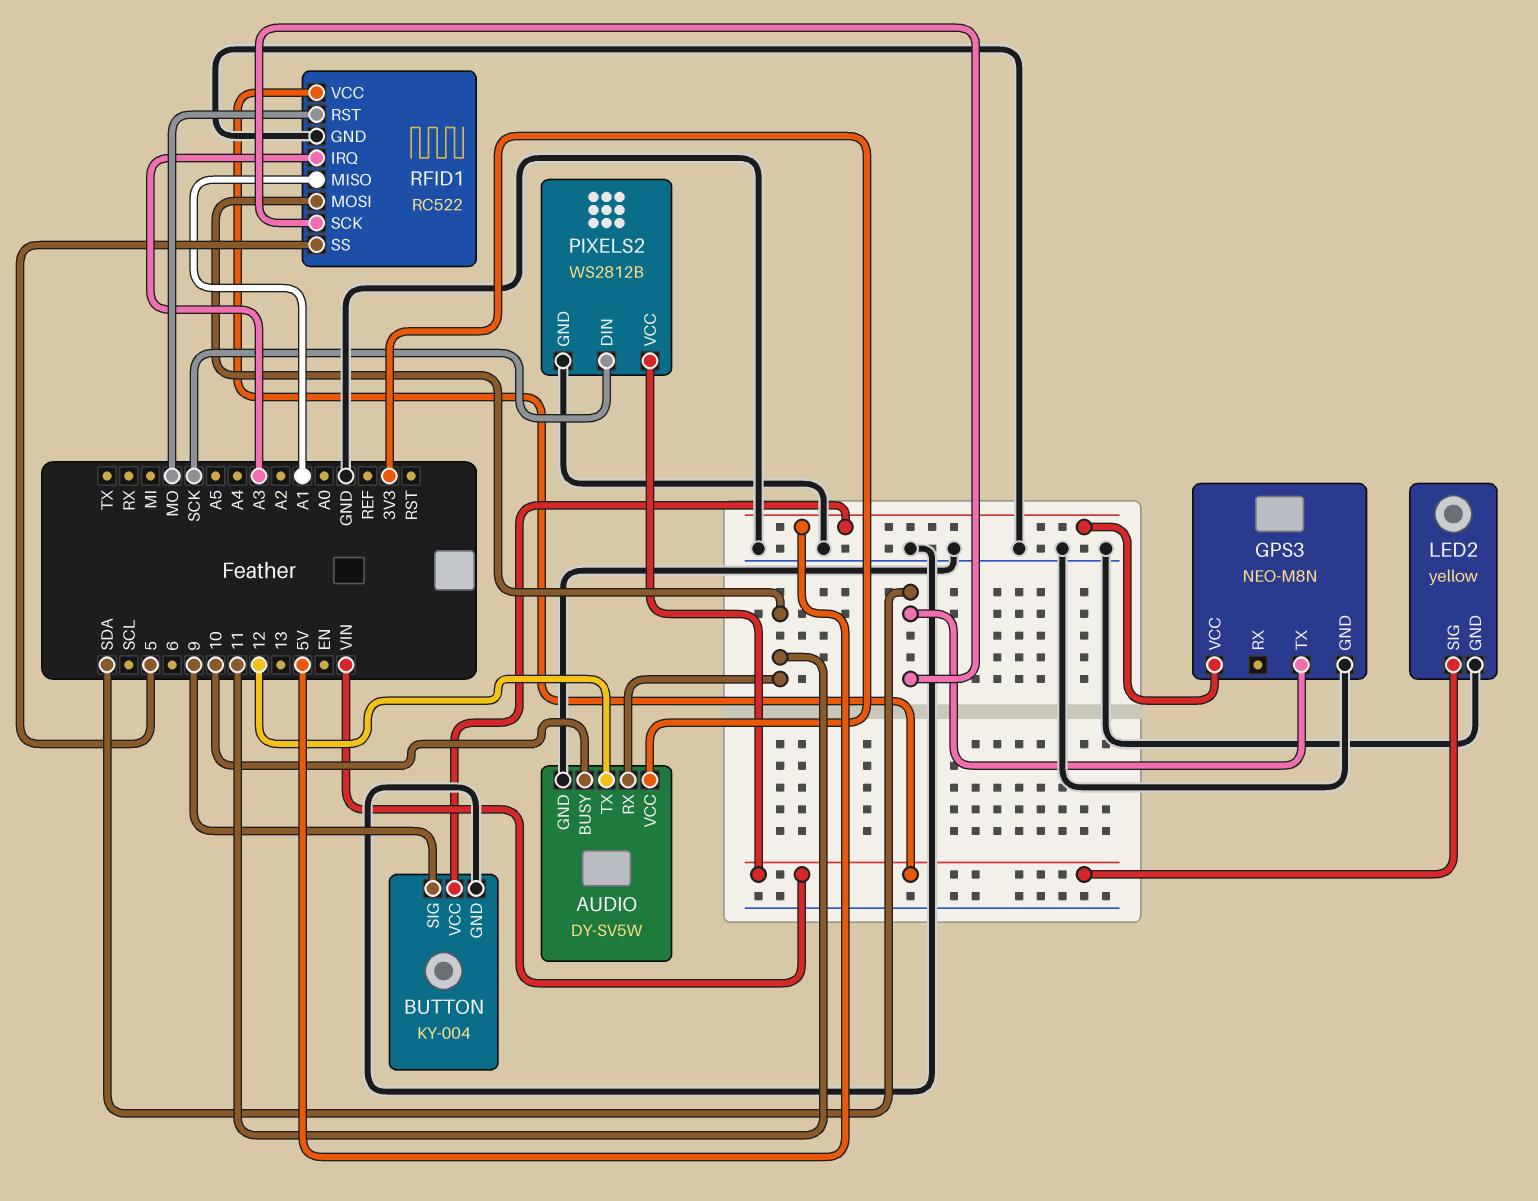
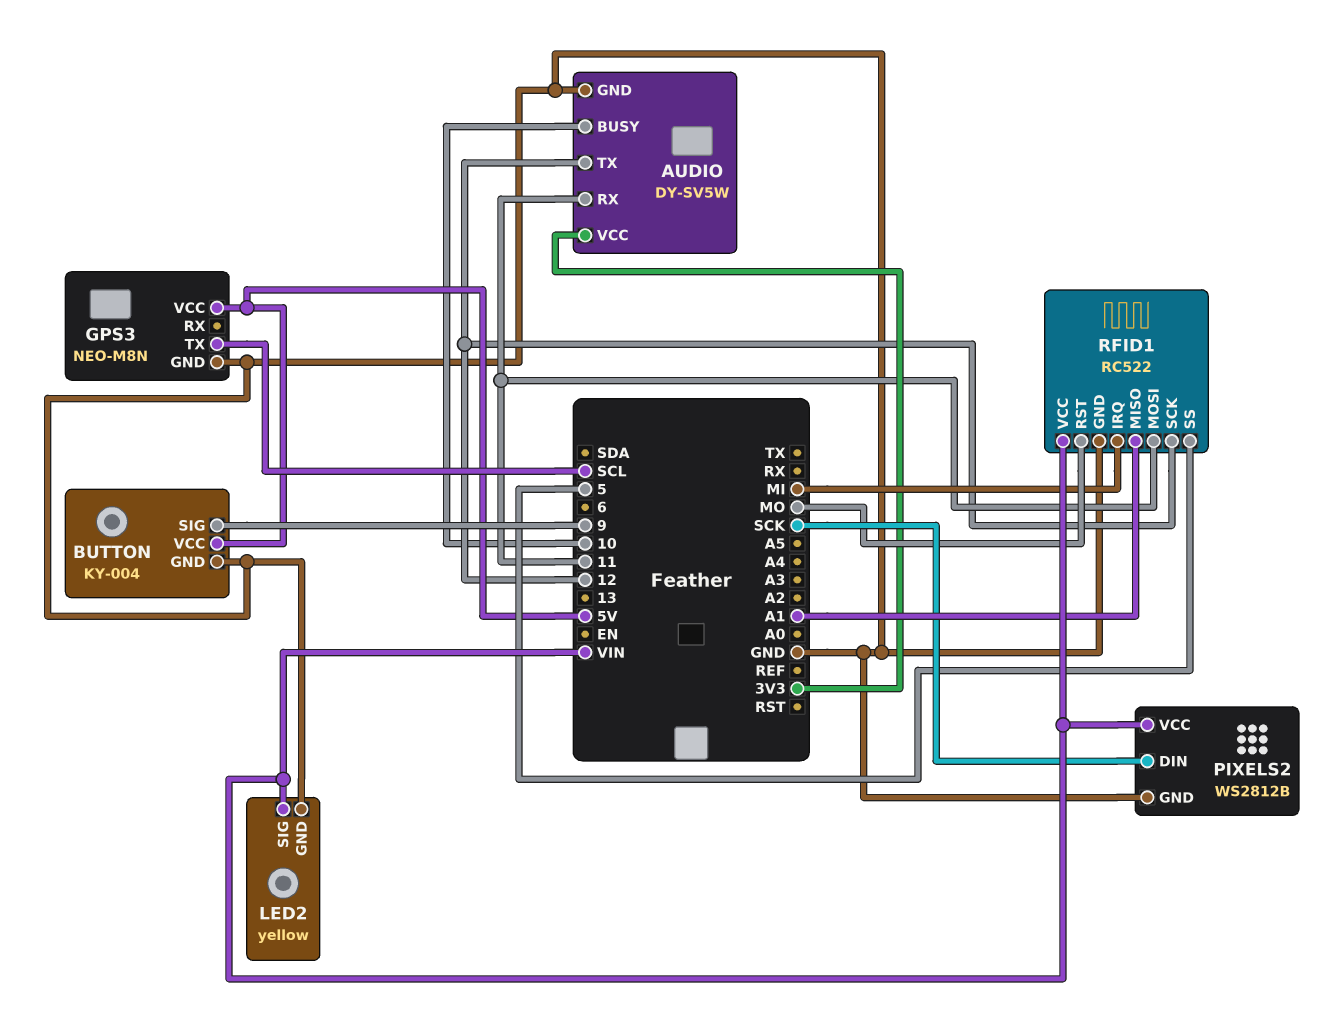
GPS3 pin TX: SDA -> SCL
RFID1 pin IRQ: A3 -> MI
RFID1 pin SCK: SDA -> 12

